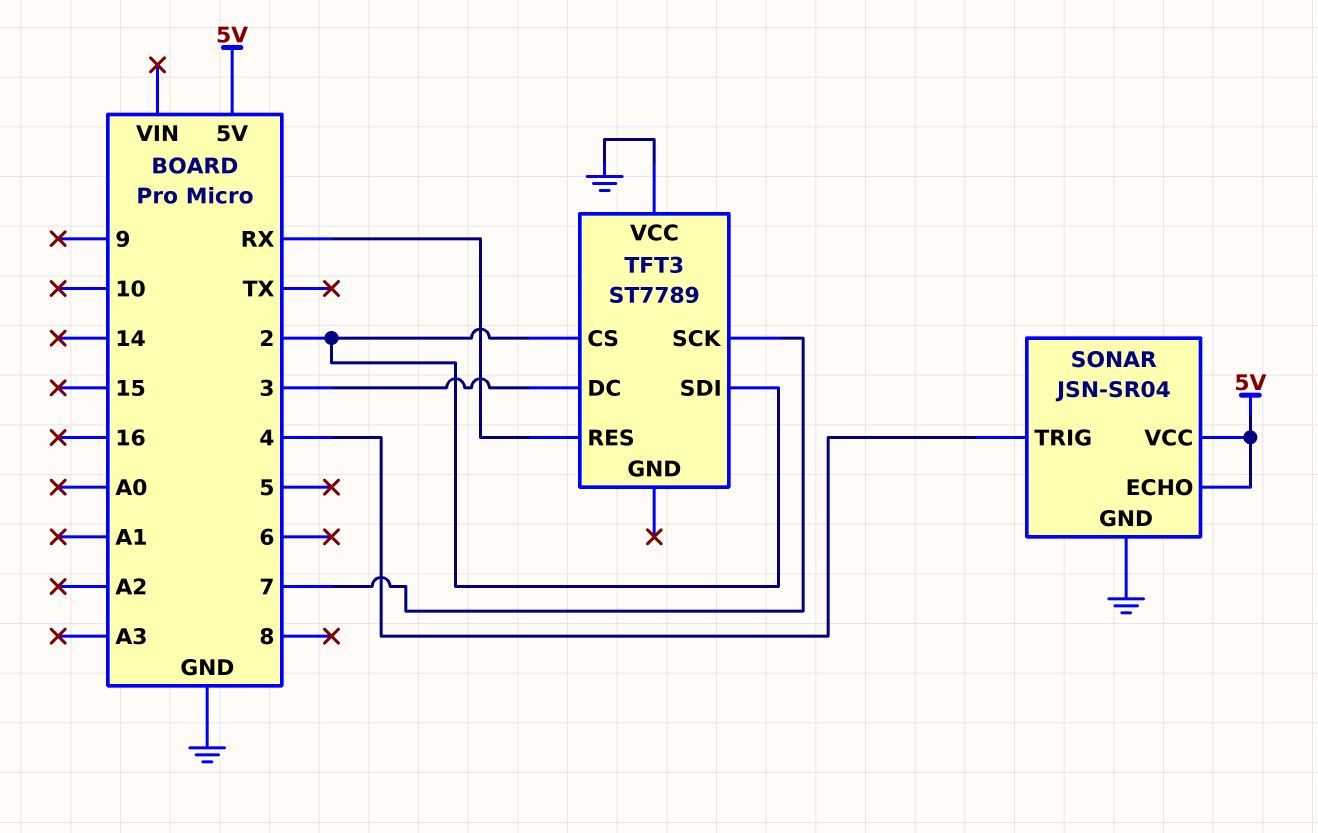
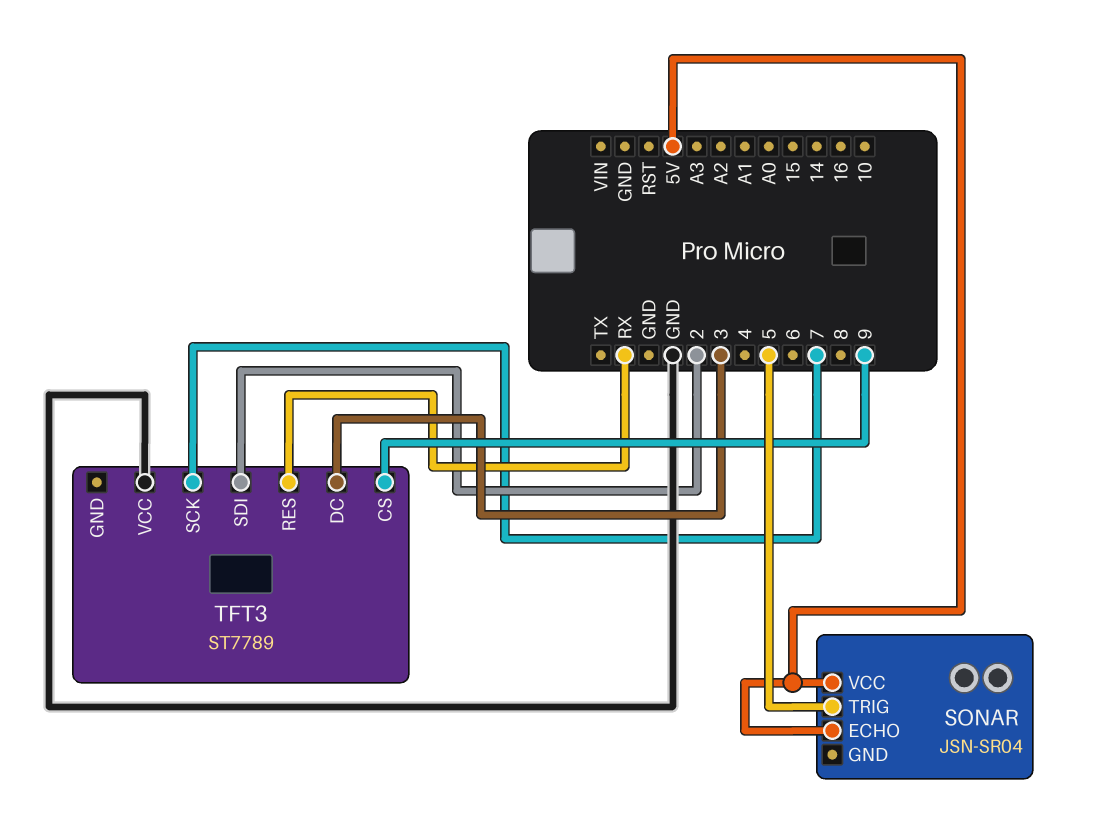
SONAR pin GND: GND -> none
SONAR pin TRIG: 4 -> 5
TFT3 pin CS: 2 -> 9

